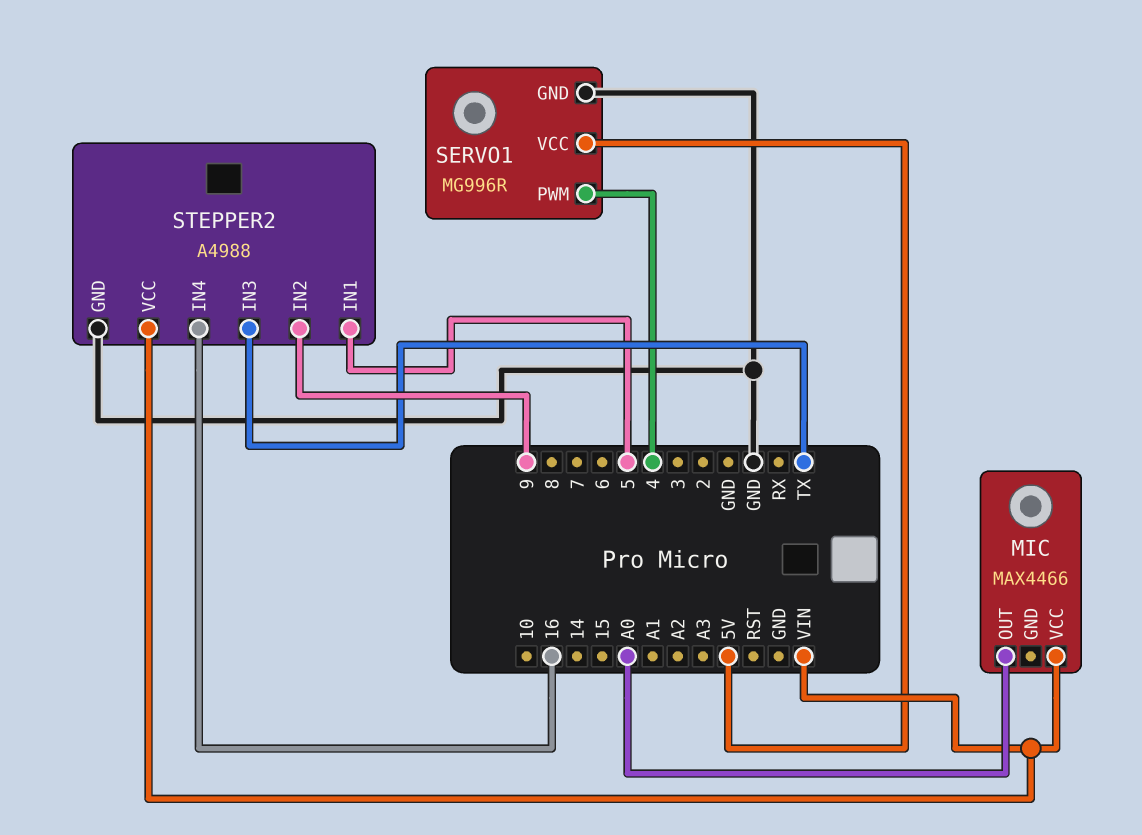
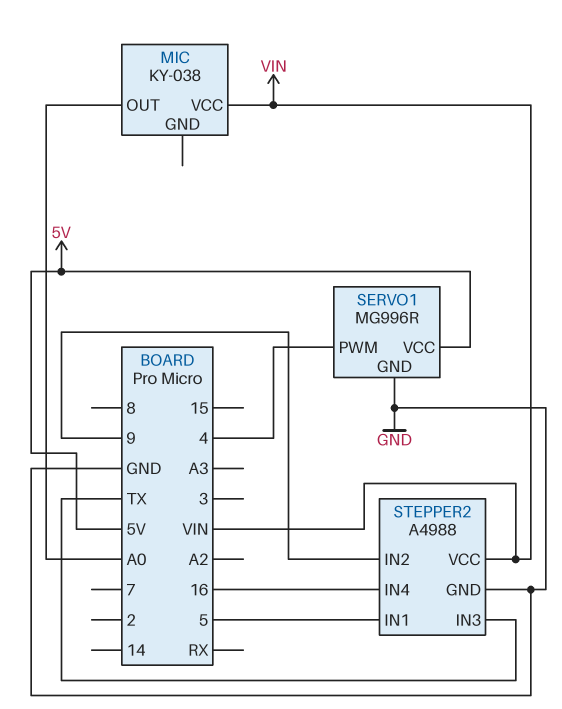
MIC: MAX4466 -> KY-038

